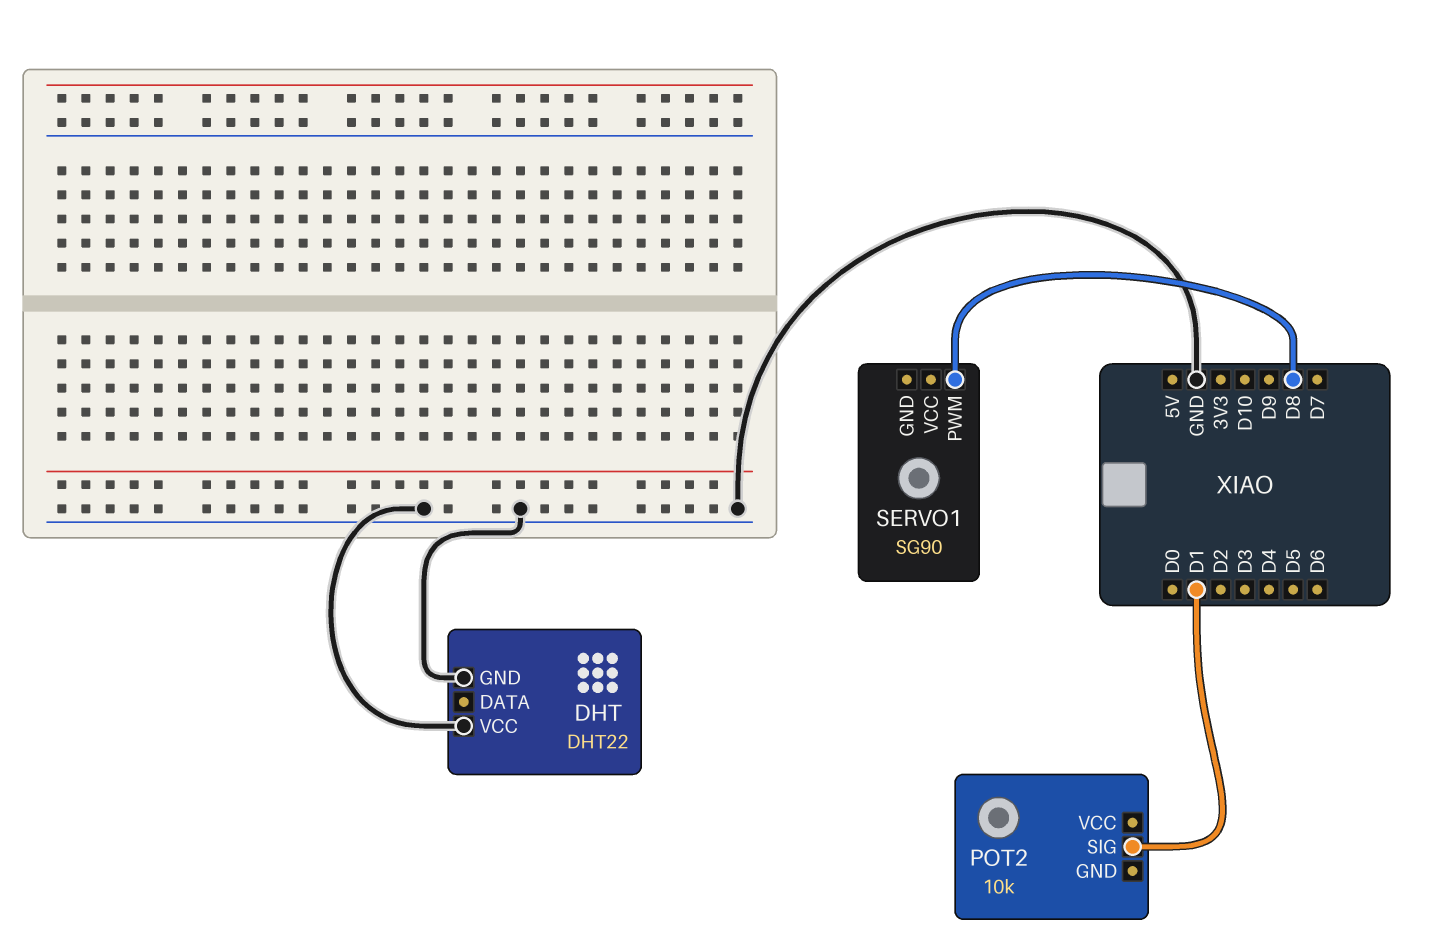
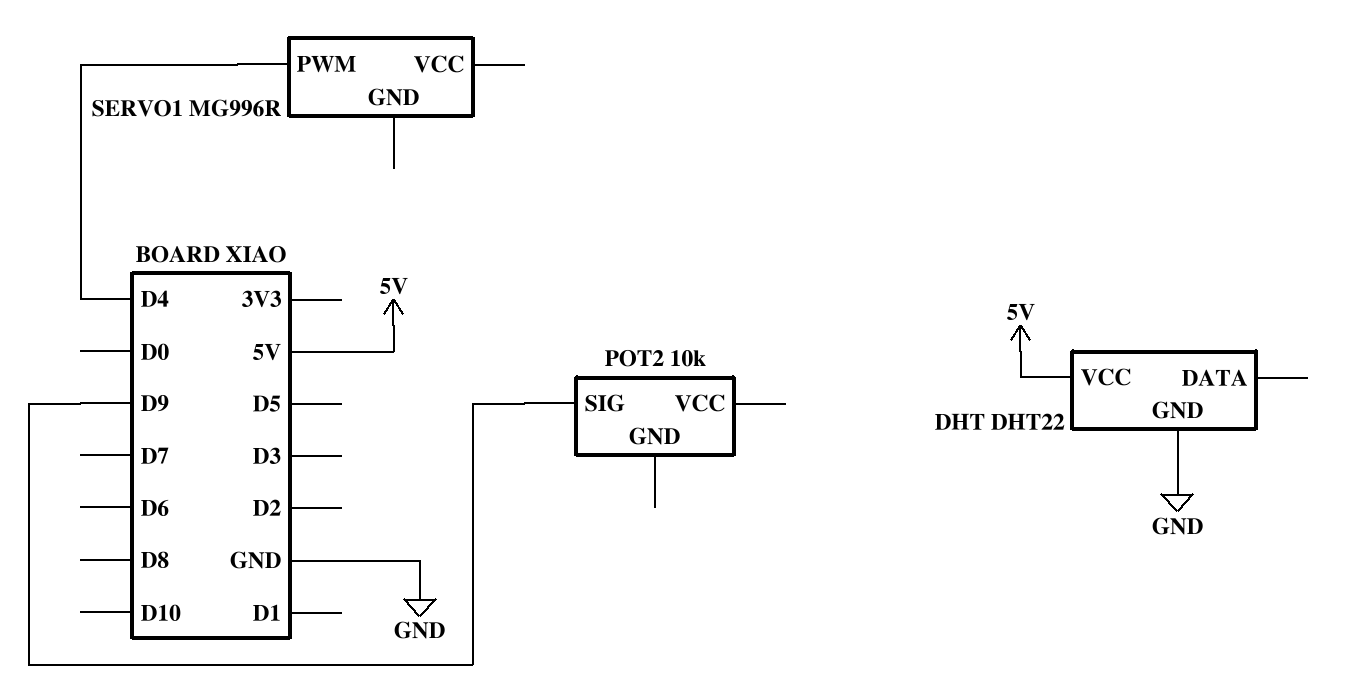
DHT pin VCC: GND -> 5V
POT2 pin SIG: D1 -> D9
SERVO1: SG90 -> MG996R
SERVO1 pin PWM: D8 -> D4

